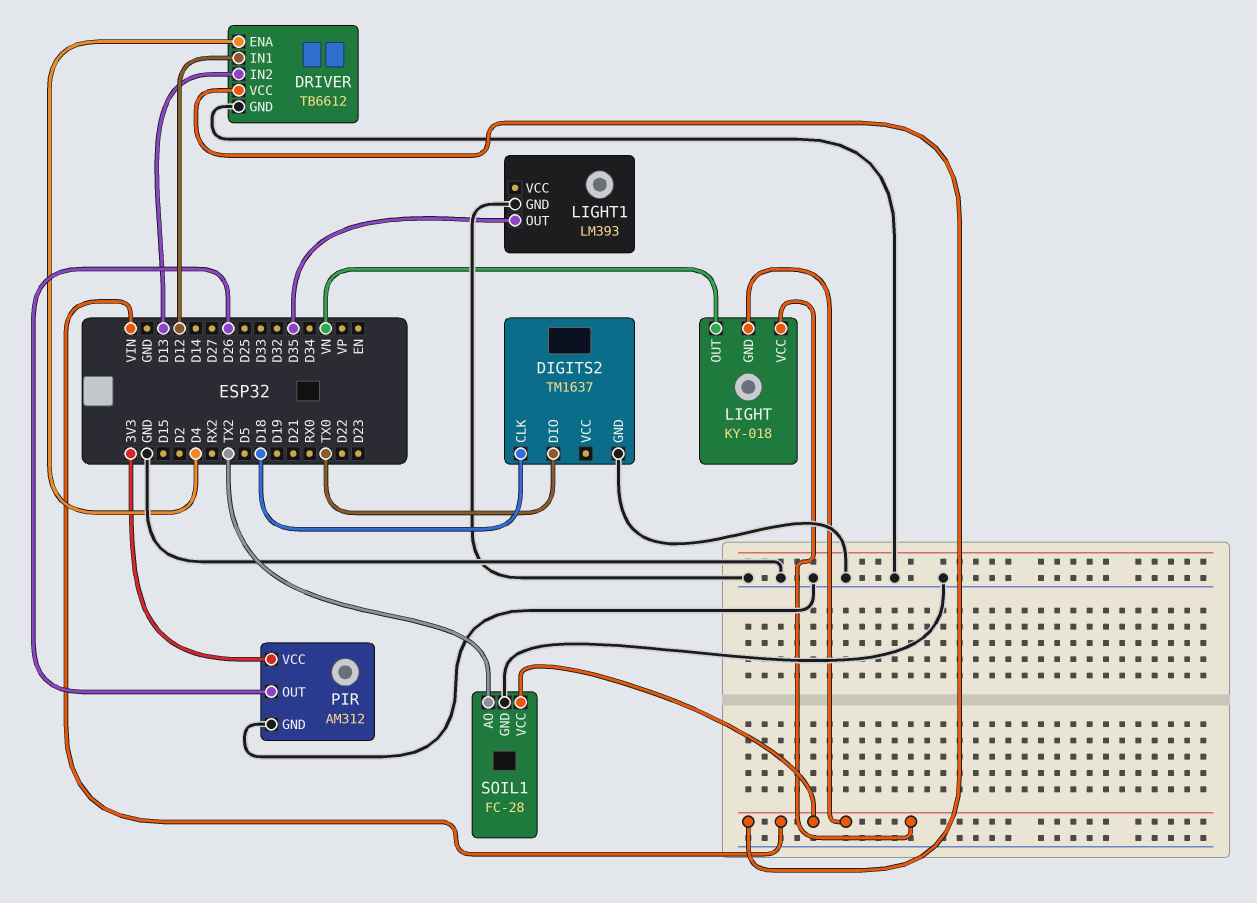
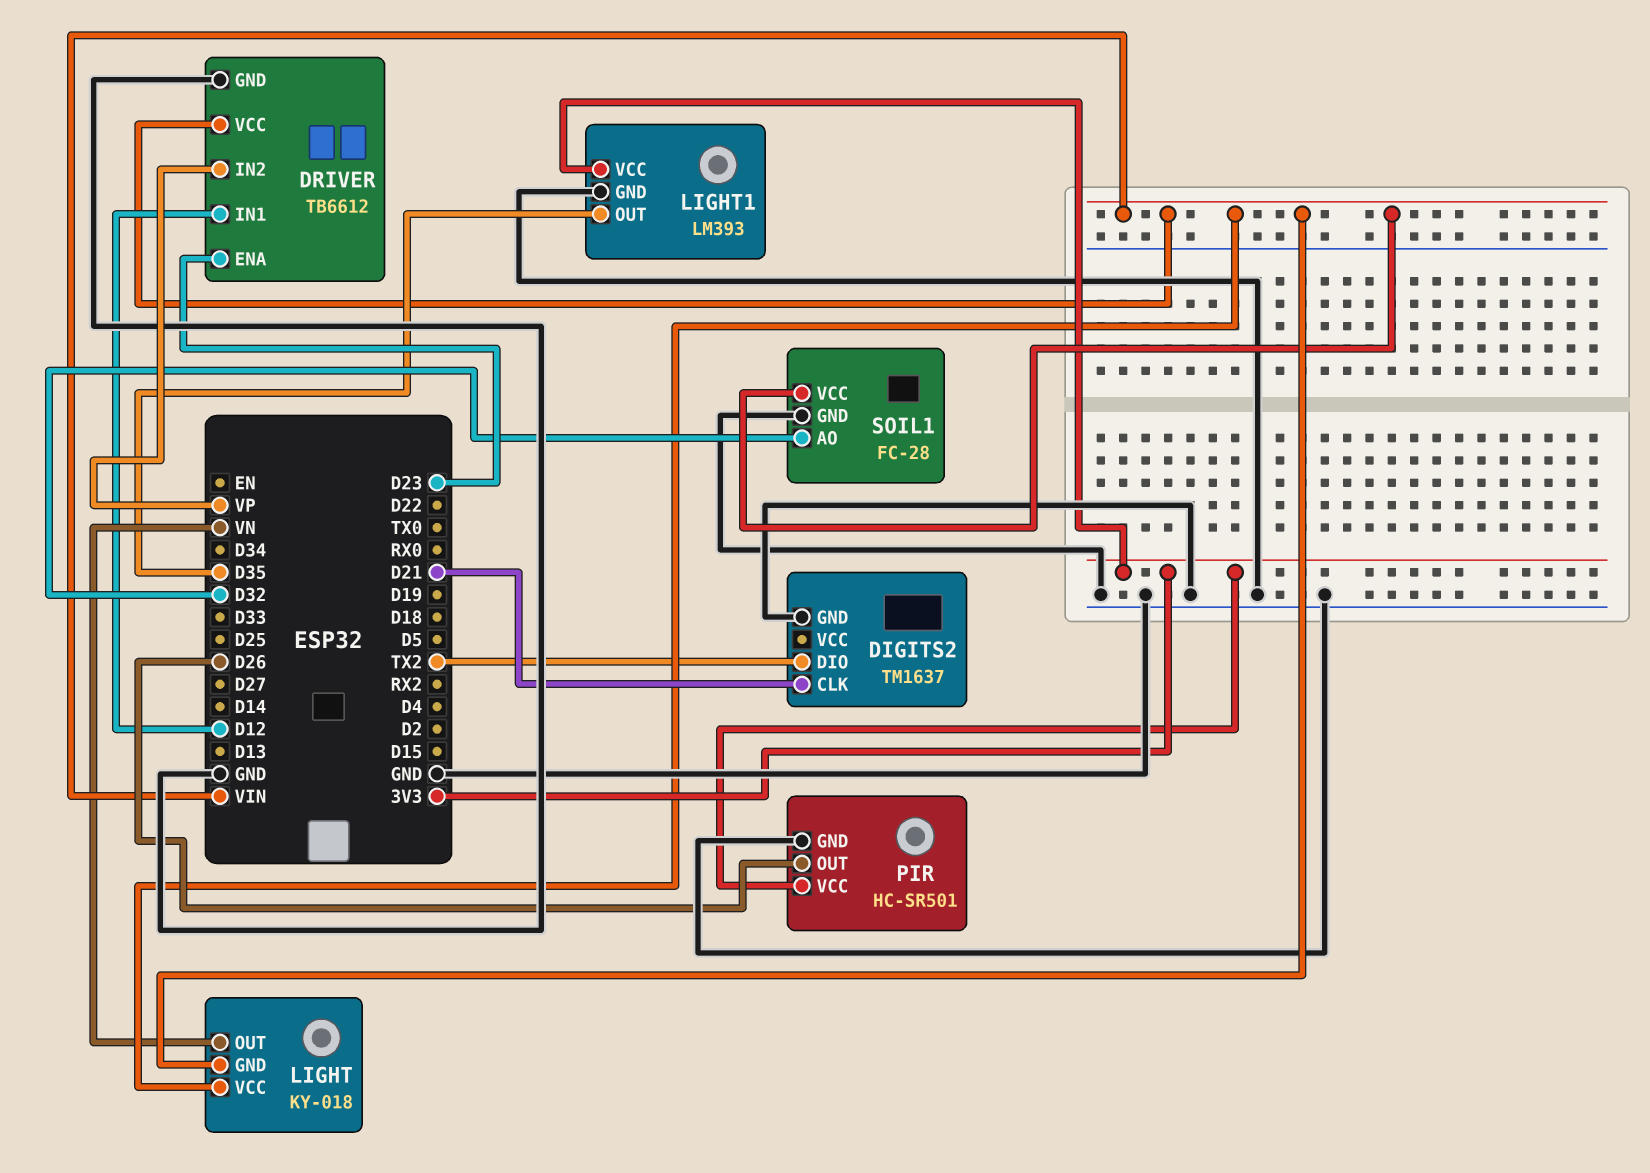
DIGITS2 pin CLK: D18 -> D21
DIGITS2 pin DIO: TX0 -> TX2
DRIVER pin ENA: D4 -> D23
DRIVER pin IN2: D13 -> VP
LIGHT1 pin VCC: none -> 3V3
PIR: AM312 -> HC-SR501
SOIL1 pin AO: TX2 -> D32

